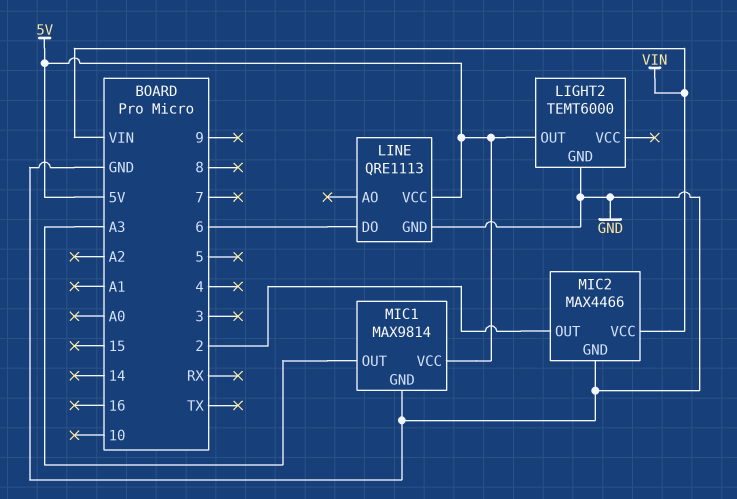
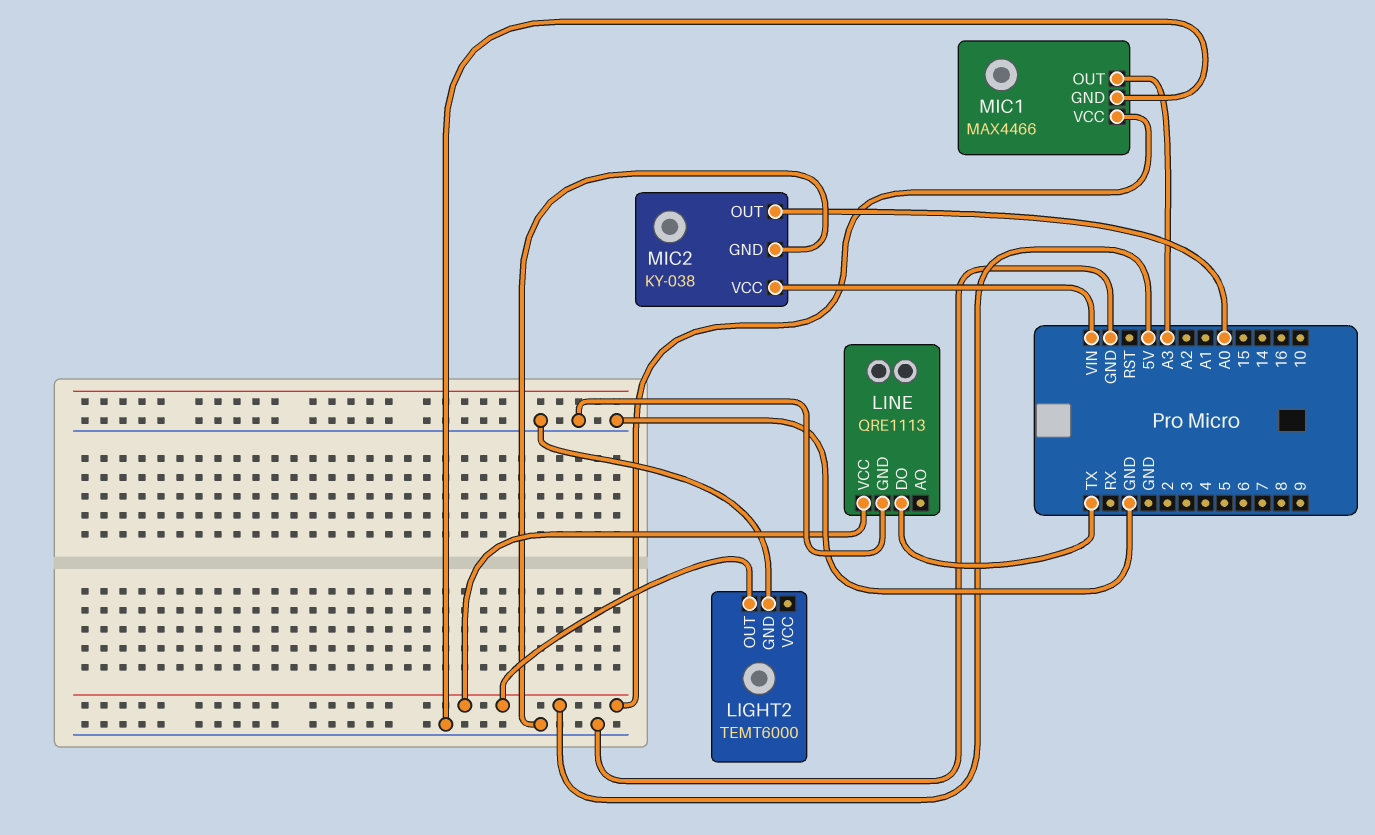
LINE pin DO: 6 -> TX
MIC1: MAX9814 -> MAX4466
MIC2: MAX4466 -> KY-038
MIC2 pin OUT: 2 -> A0

